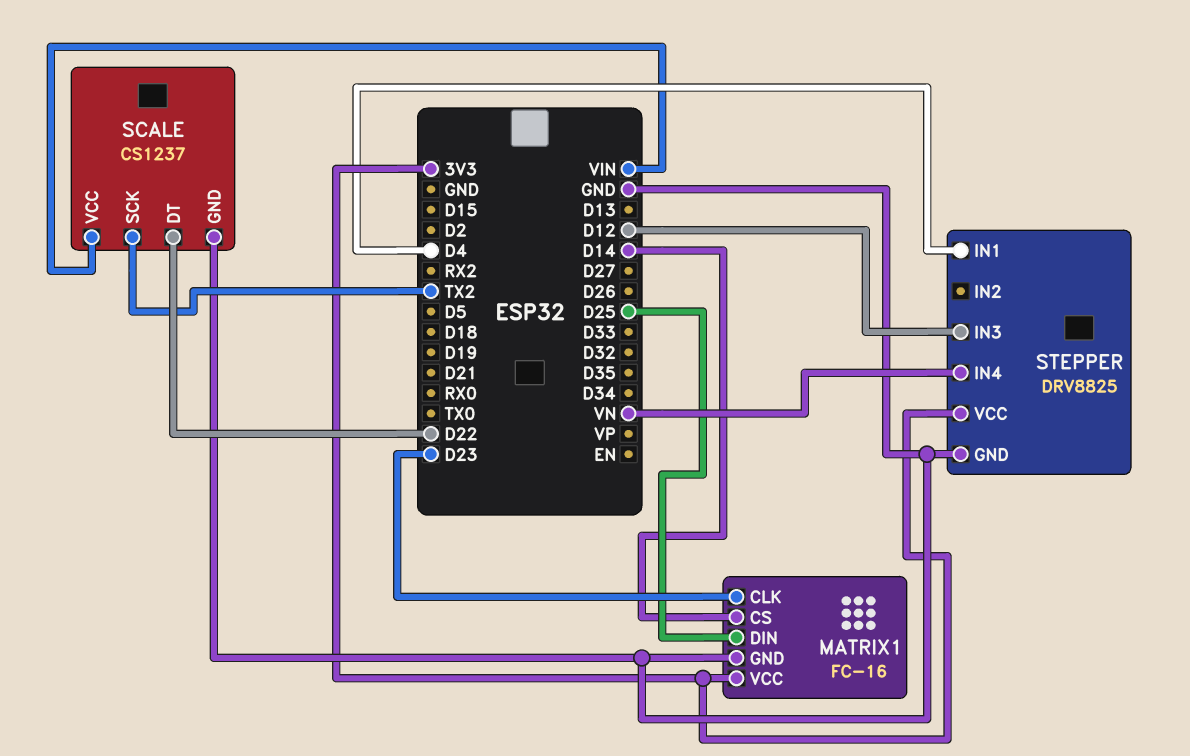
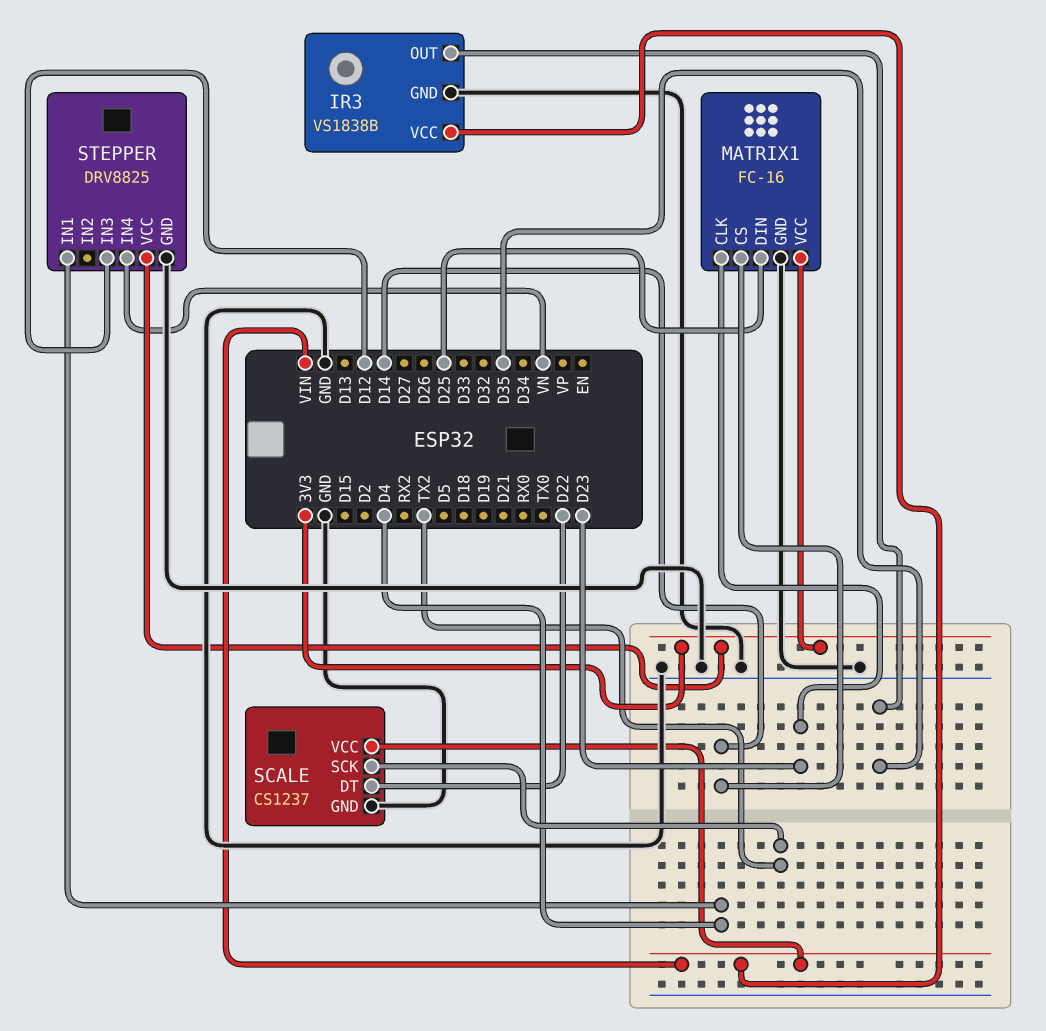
IR3: none -> VS1838B
IR3 pin GND: none -> GND
IR3 pin OUT: none -> D35
IR3 pin VCC: none -> VIN

